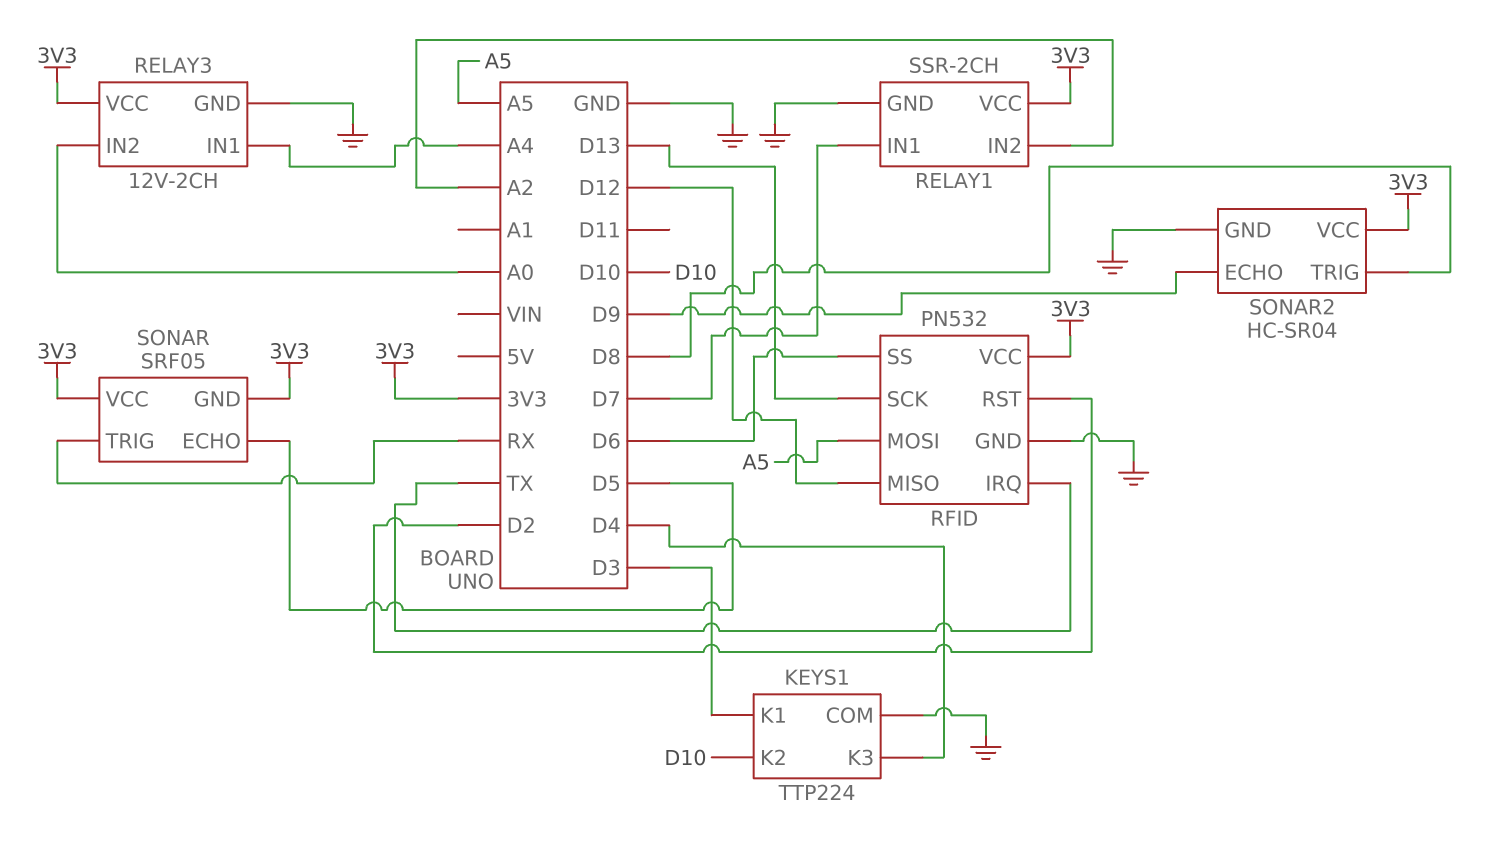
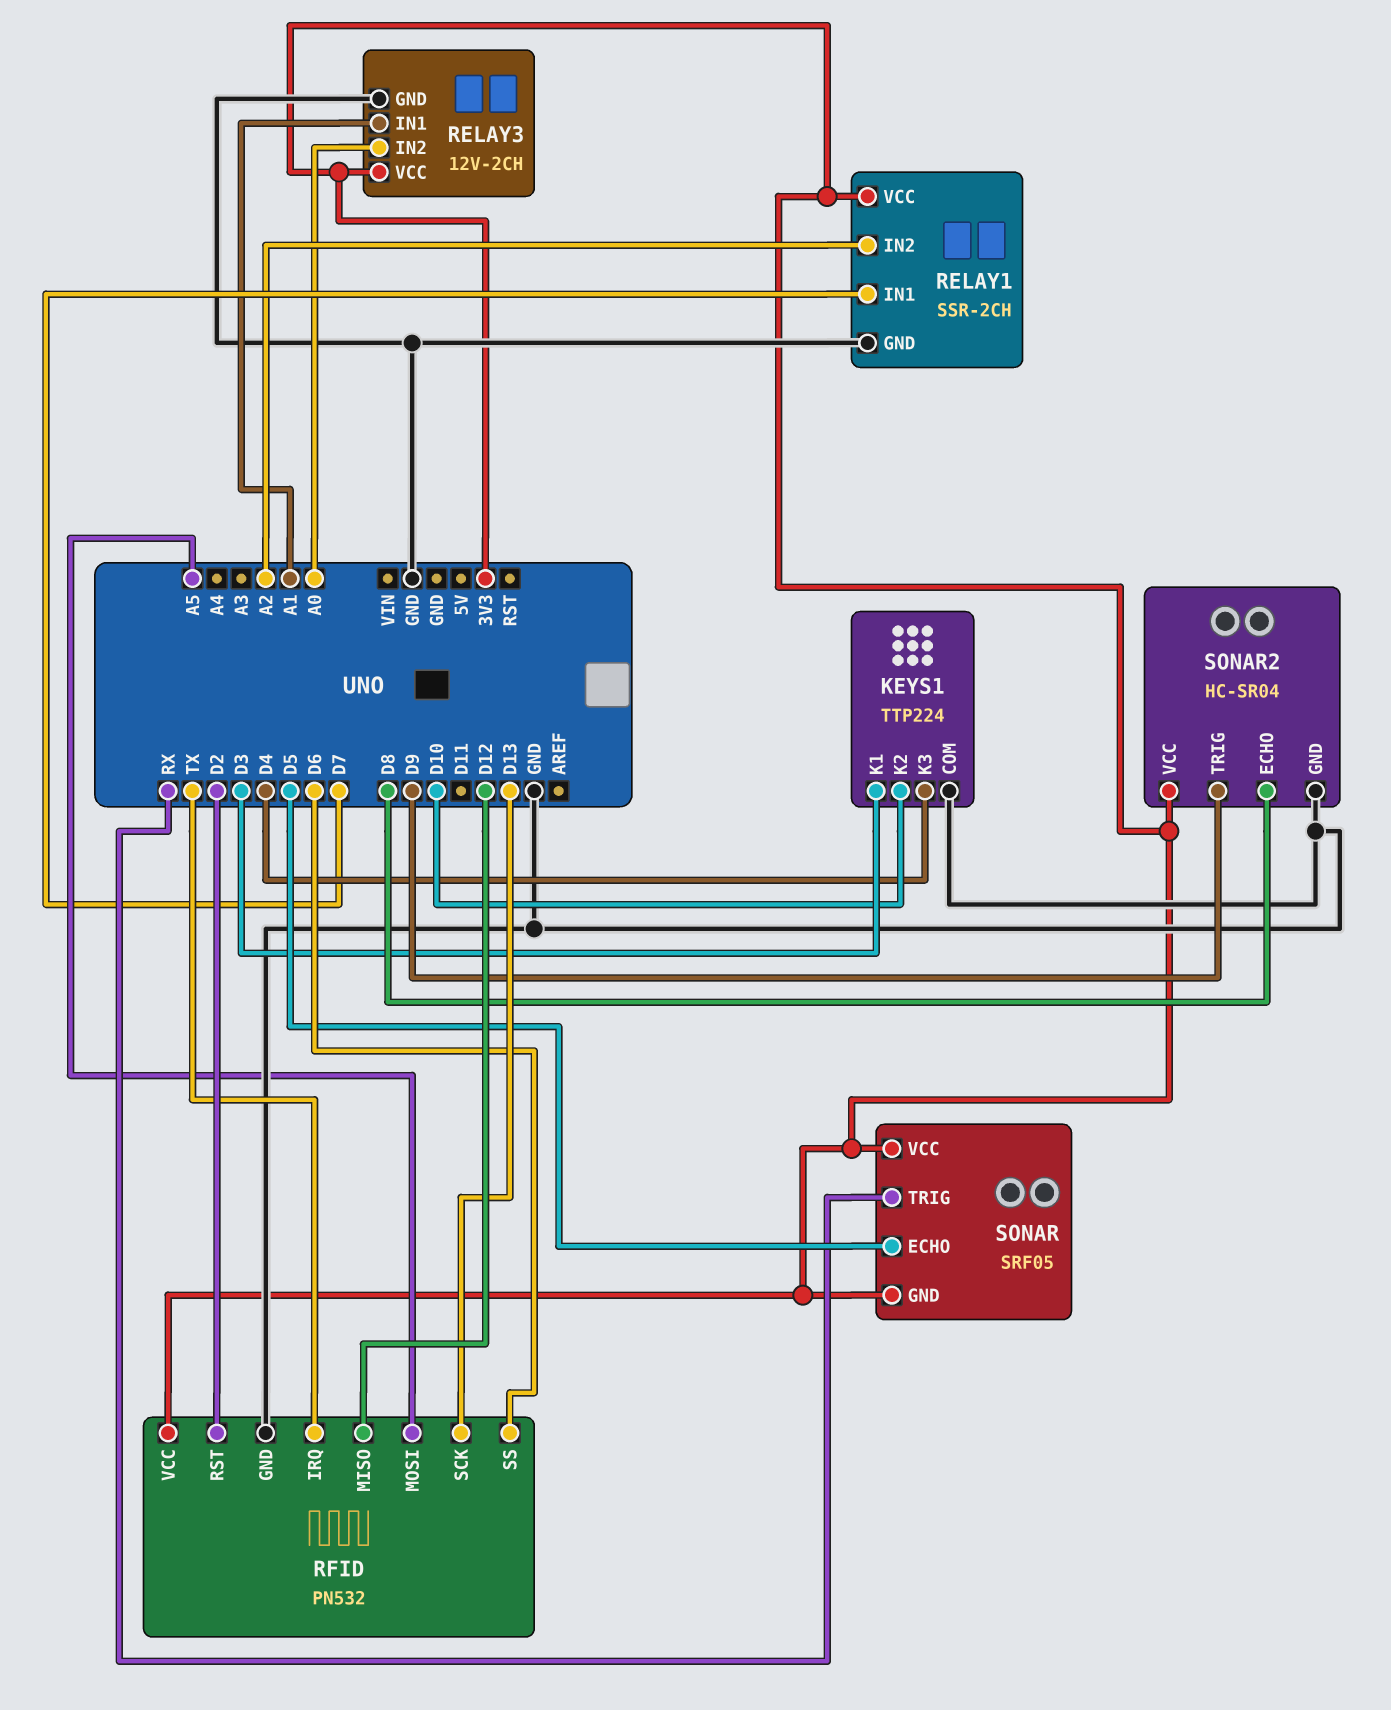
RELAY3 pin IN1: A4 -> A1
SONAR2 pin ECHO: D9 -> D8
SONAR2 pin TRIG: D8 -> D9

